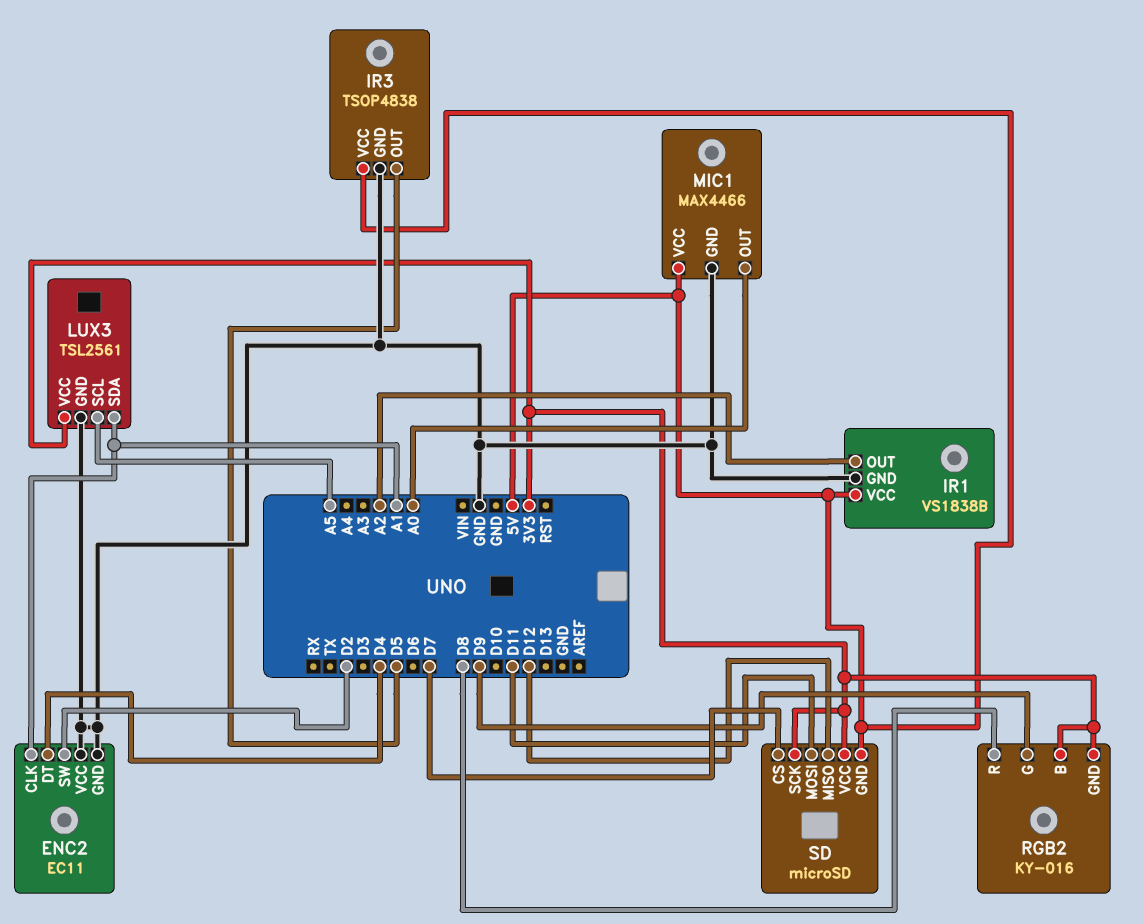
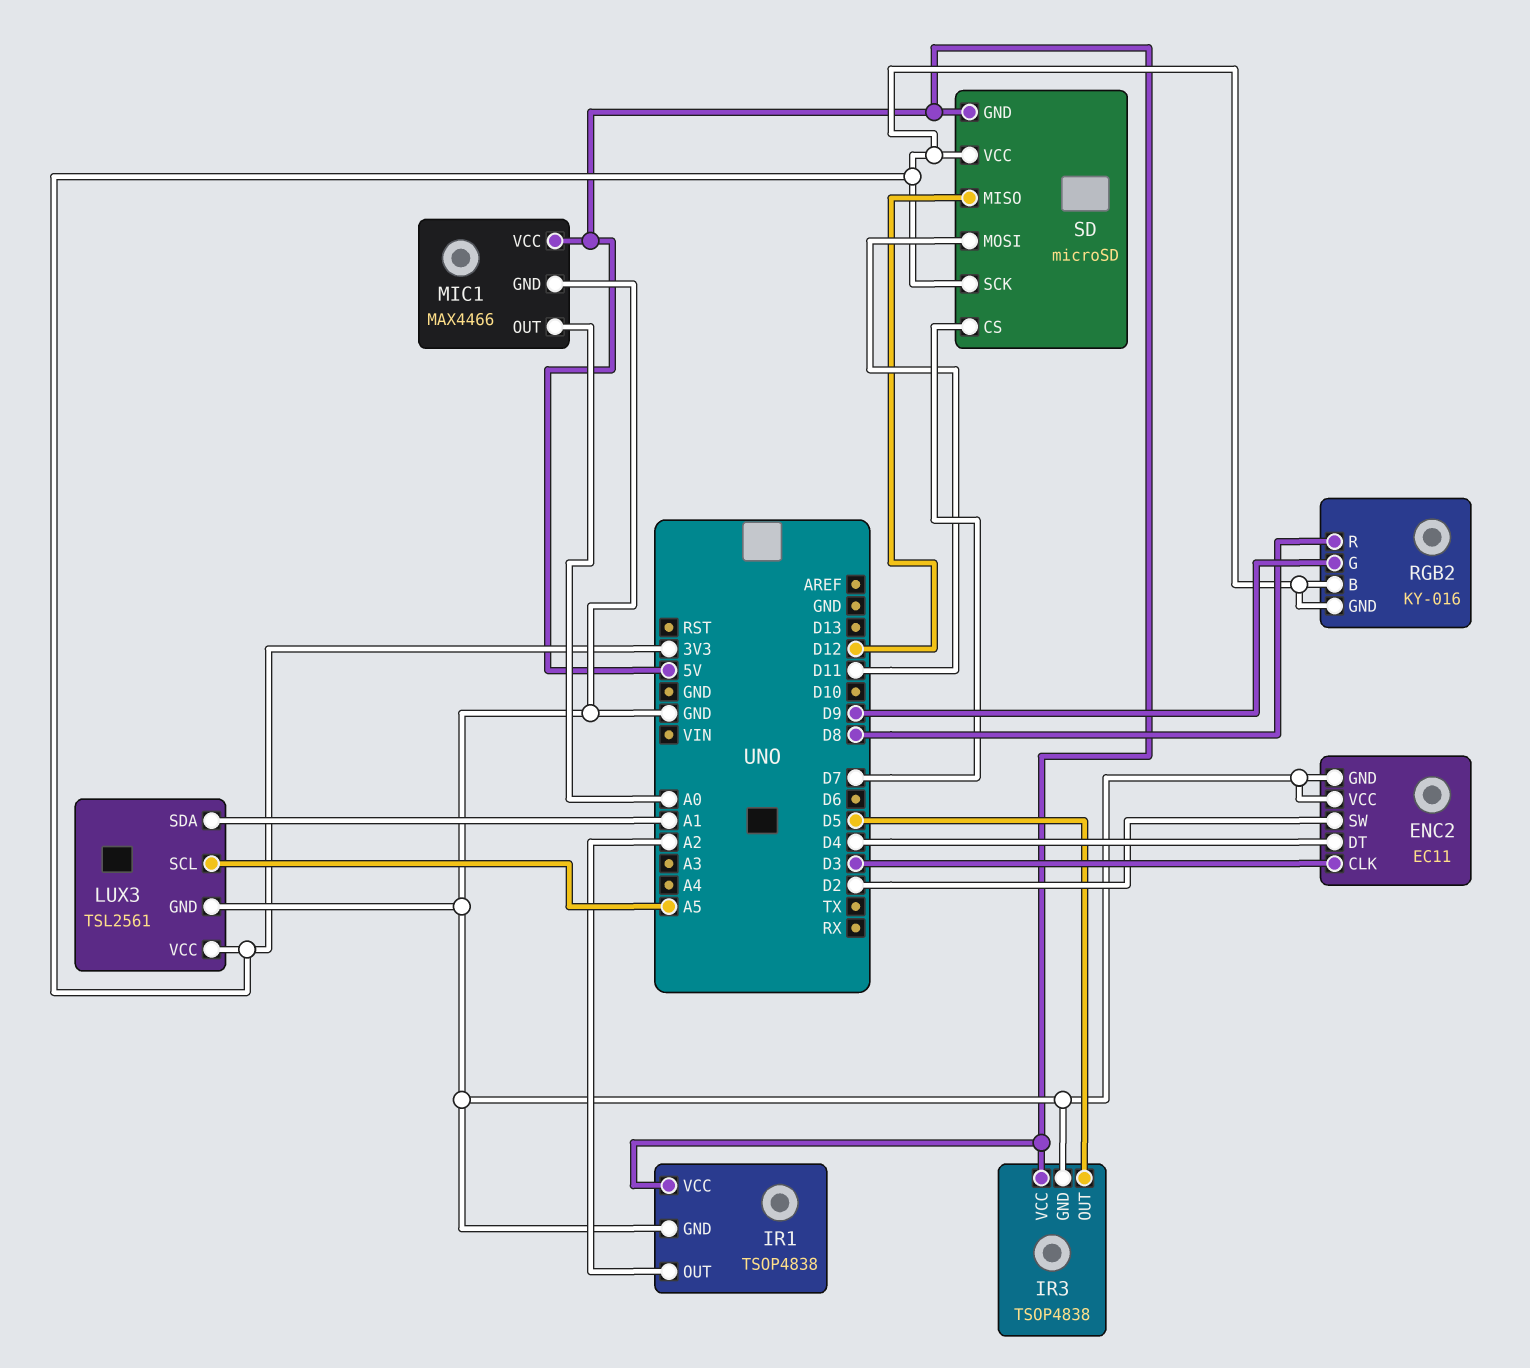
ENC2 pin CLK: A1 -> D3
IR1: VS1838B -> TSOP4838

